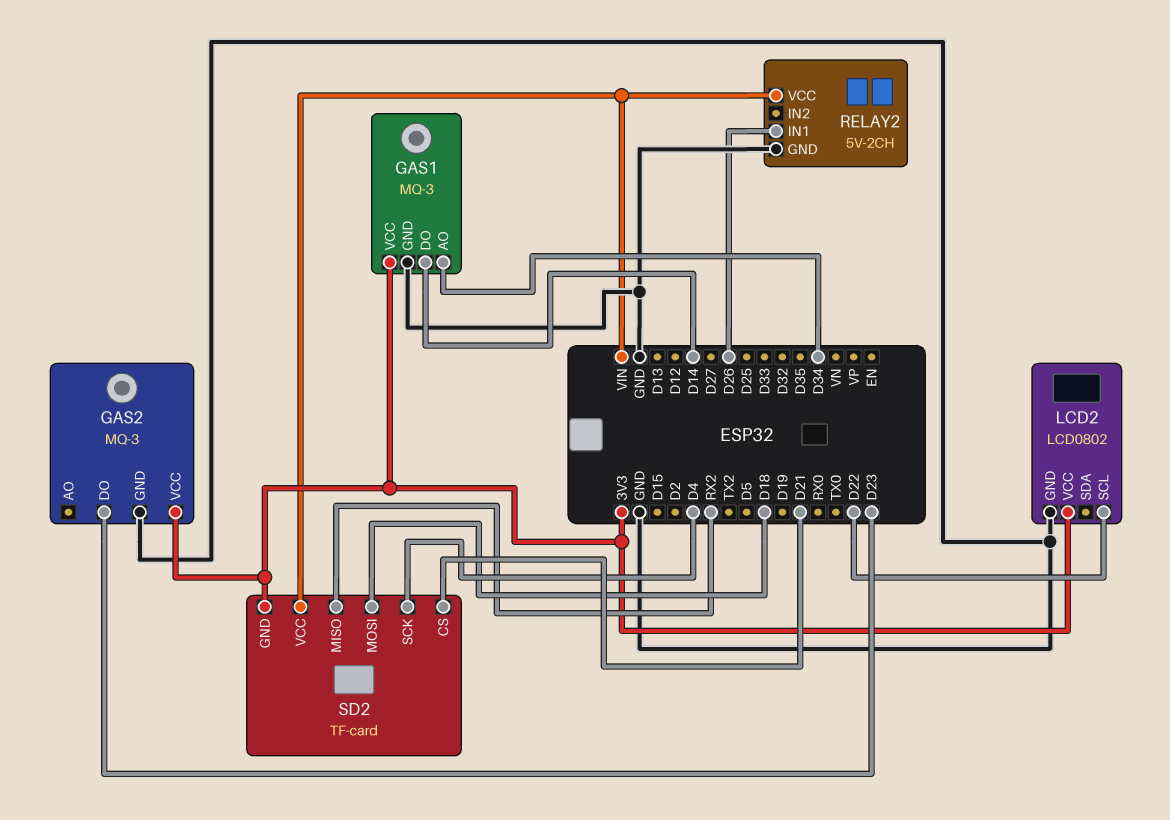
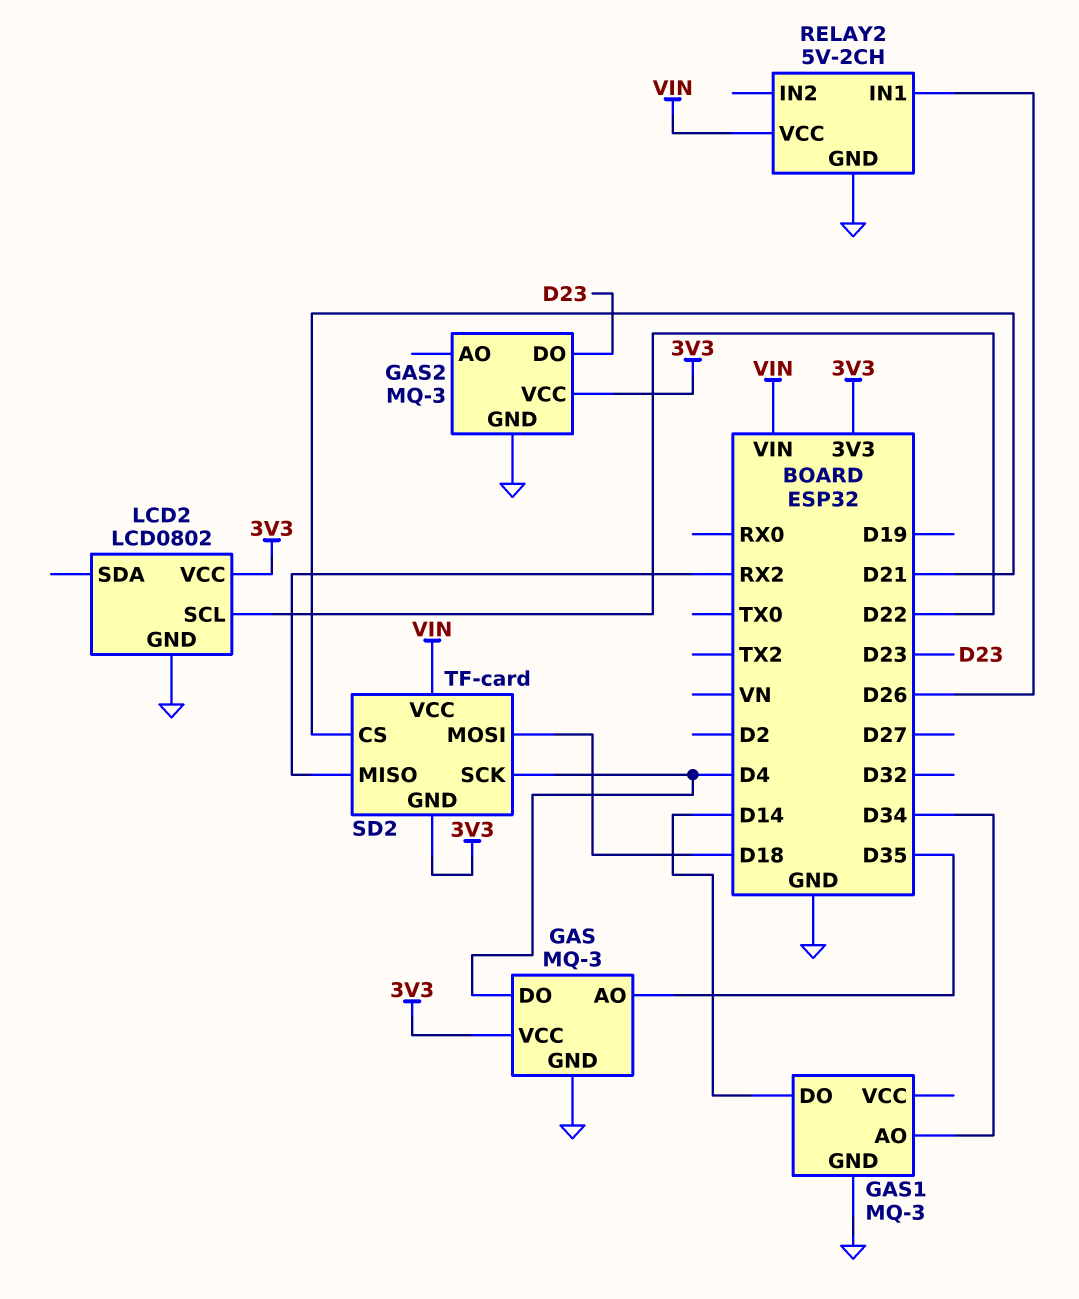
GAS: none -> MQ-3
GAS pin AO: none -> D35
GAS pin DO: none -> D4
GAS pin GND: none -> GND
GAS pin VCC: none -> 3V3
GAS1 pin VCC: 3V3 -> none

